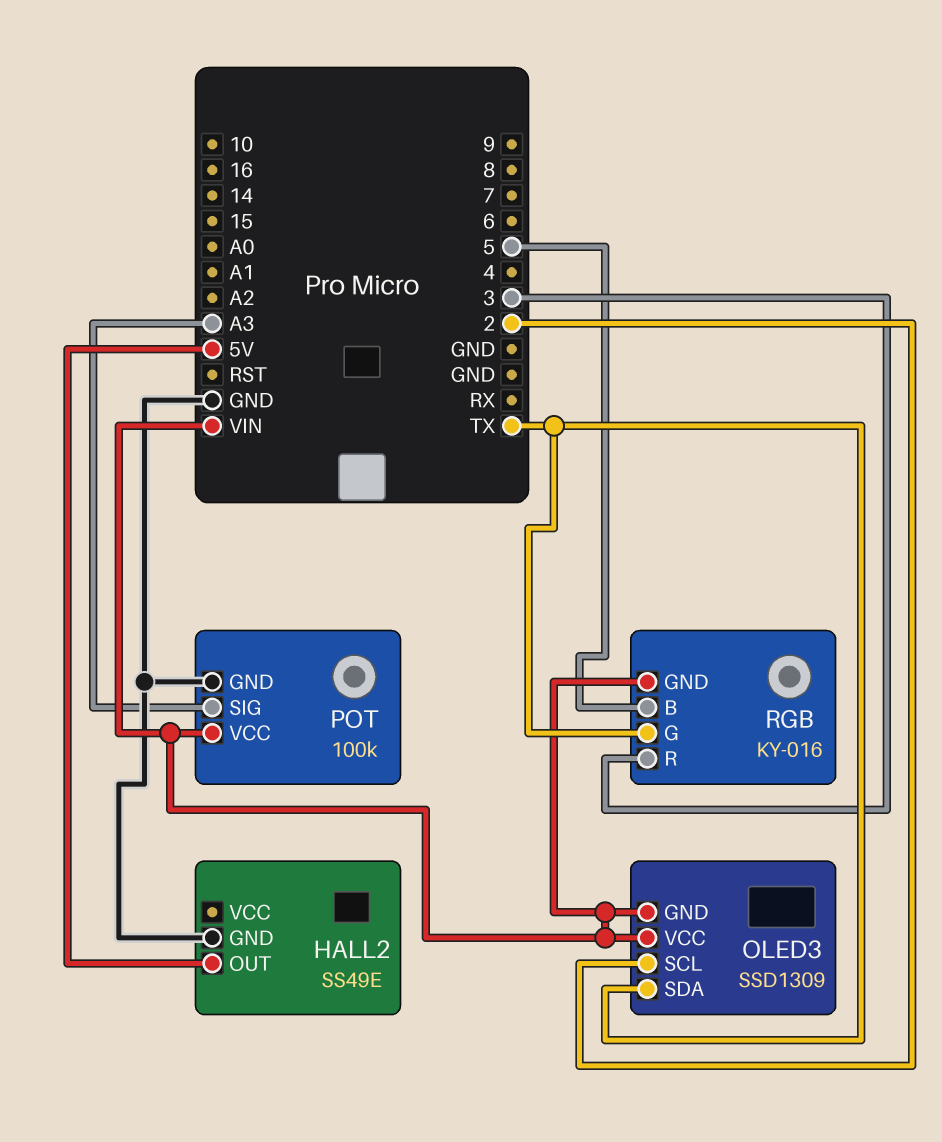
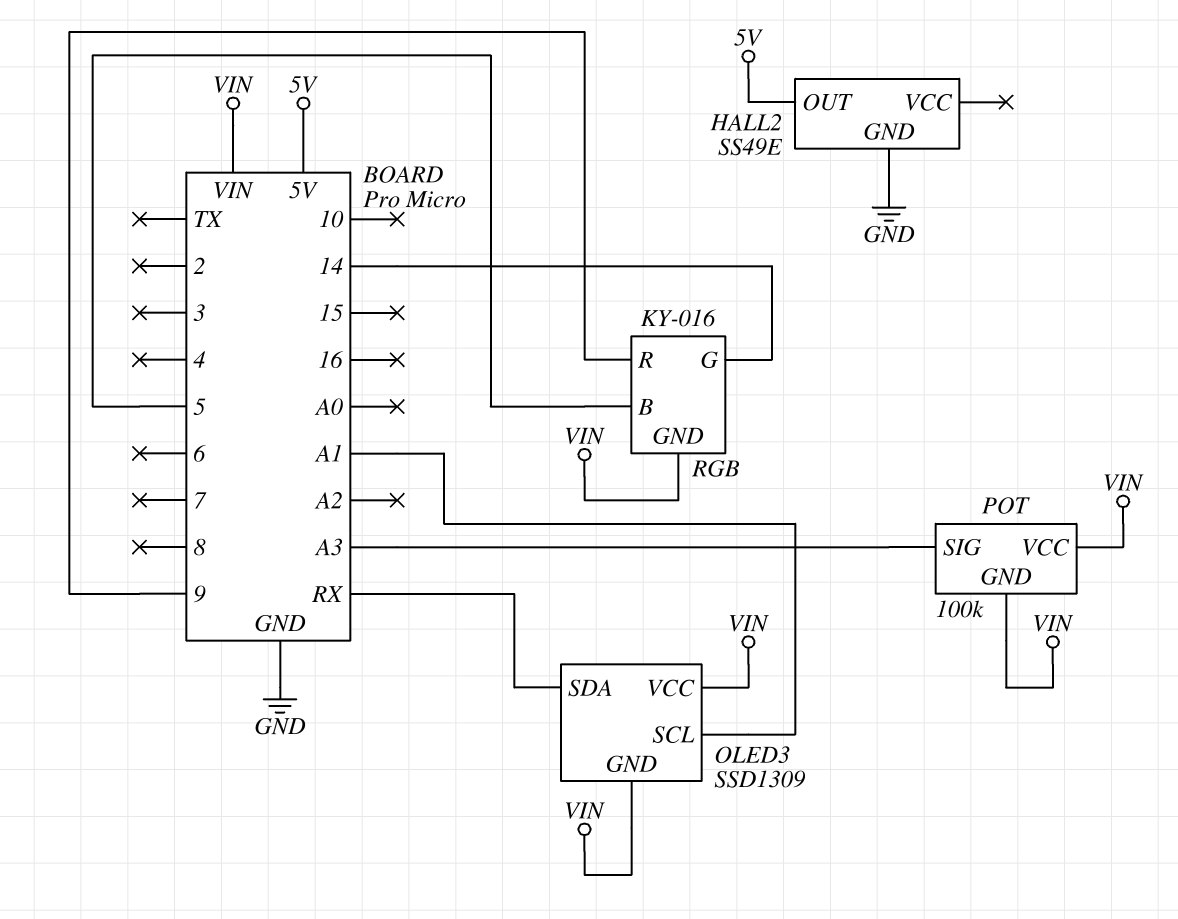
OLED3 pin SCL: 2 -> A1
OLED3 pin SDA: TX -> RX
POT pin GND: GND -> VIN
RGB pin G: TX -> 14
RGB pin R: 3 -> 9

